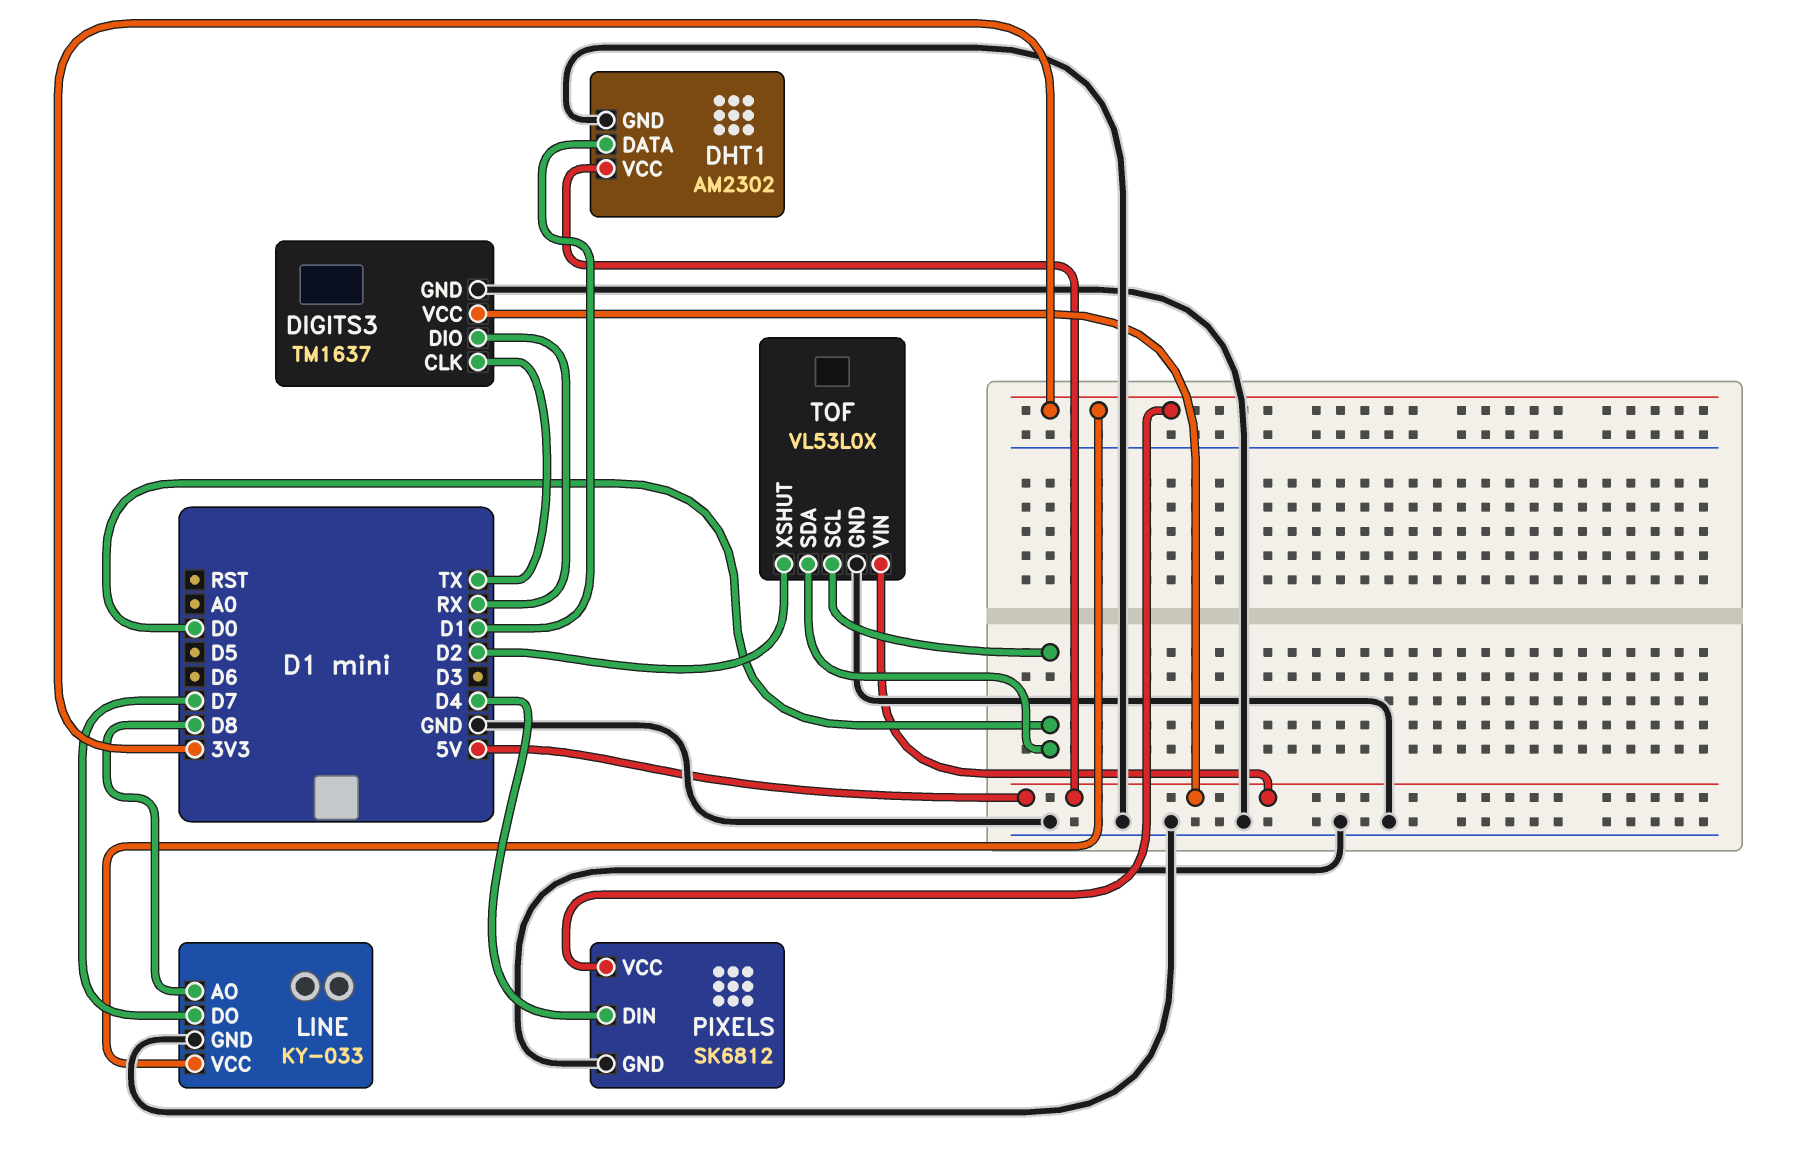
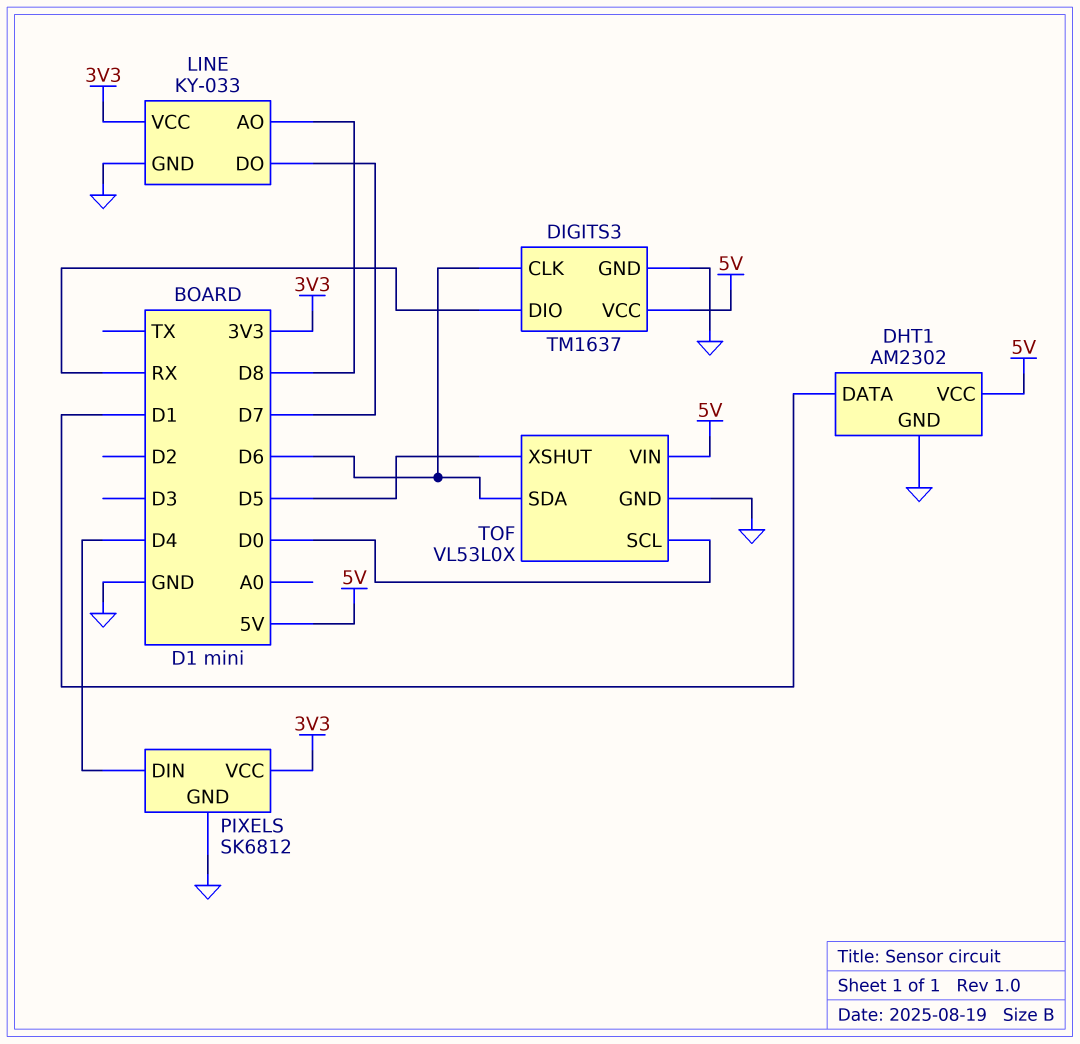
DIGITS3 pin CLK: TX -> D6
TOF pin SDA: D0 -> D6
TOF pin XSHUT: D2 -> D5

